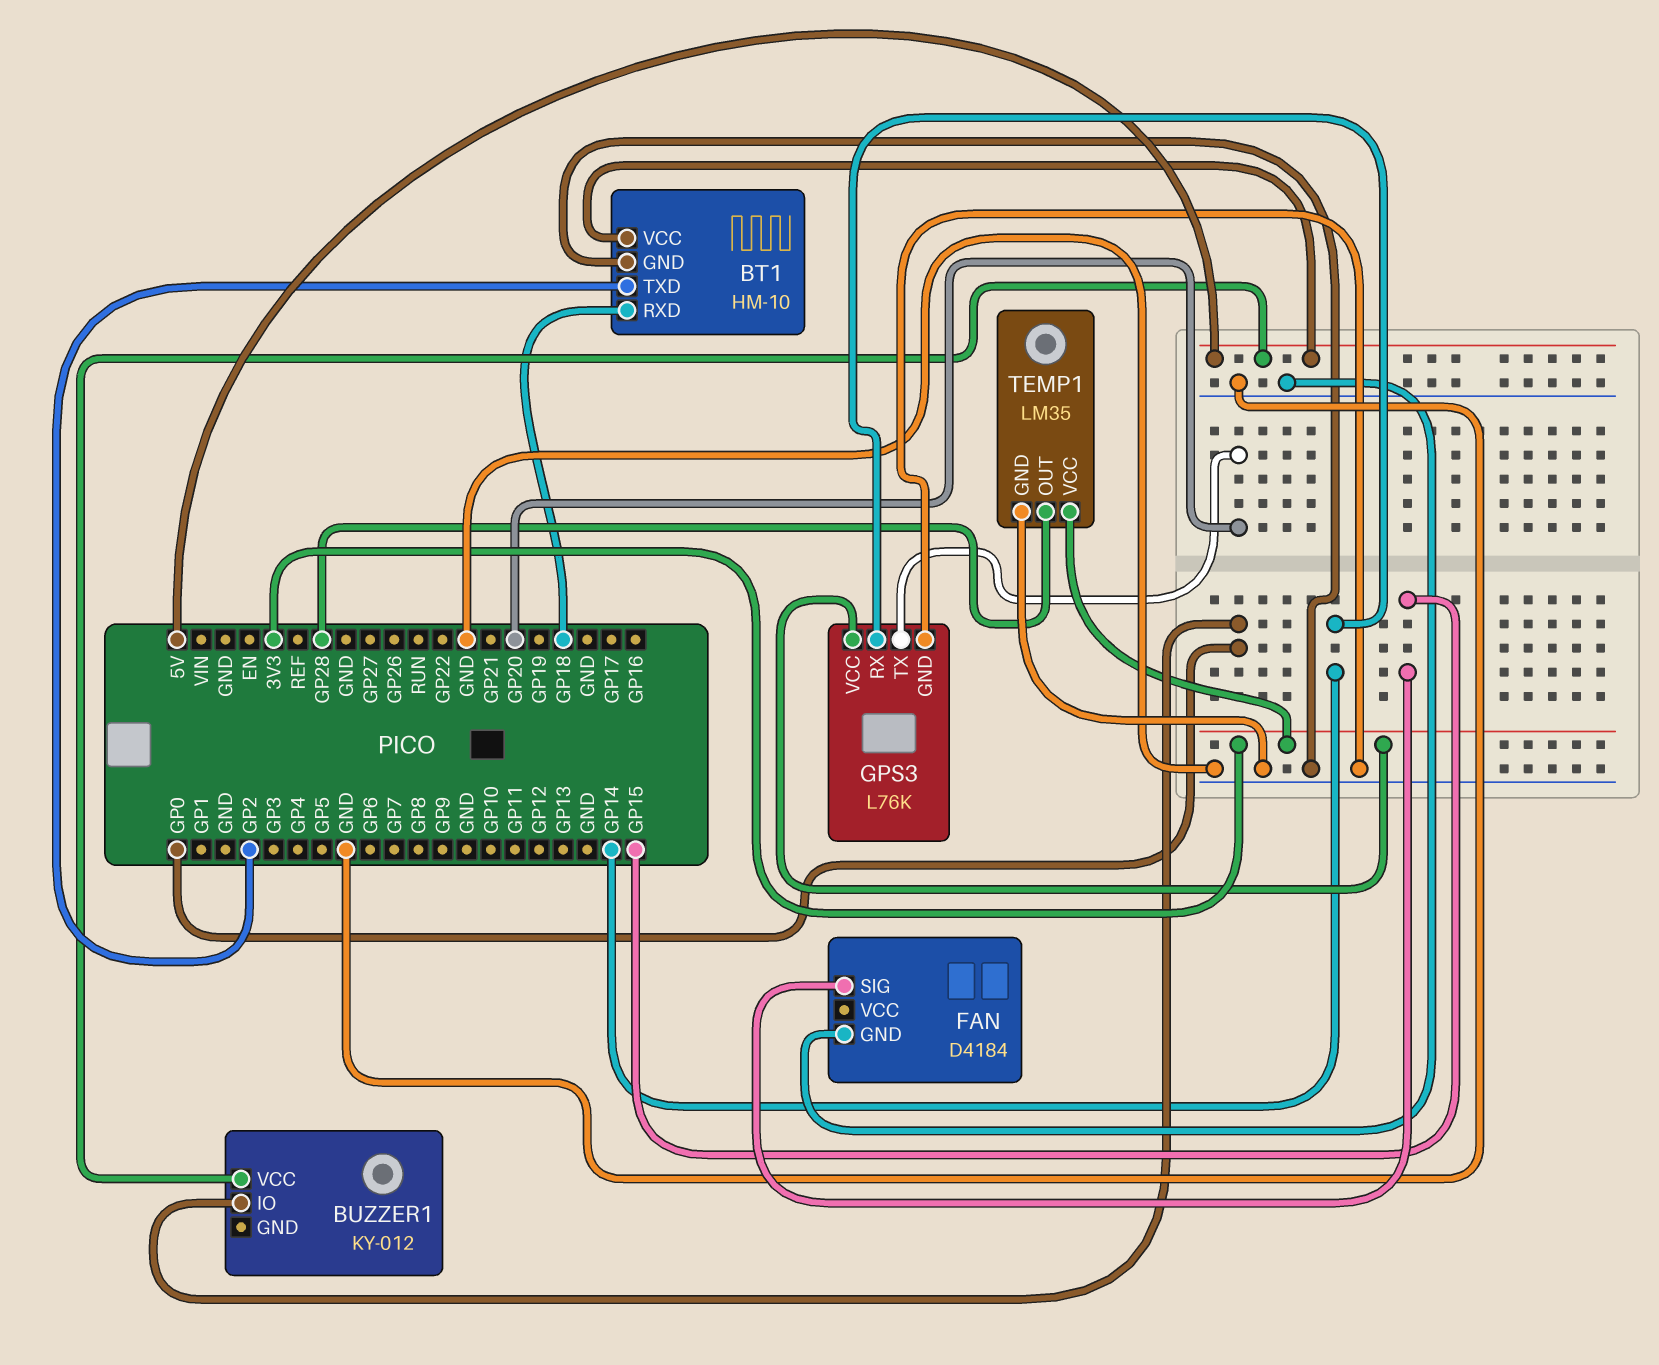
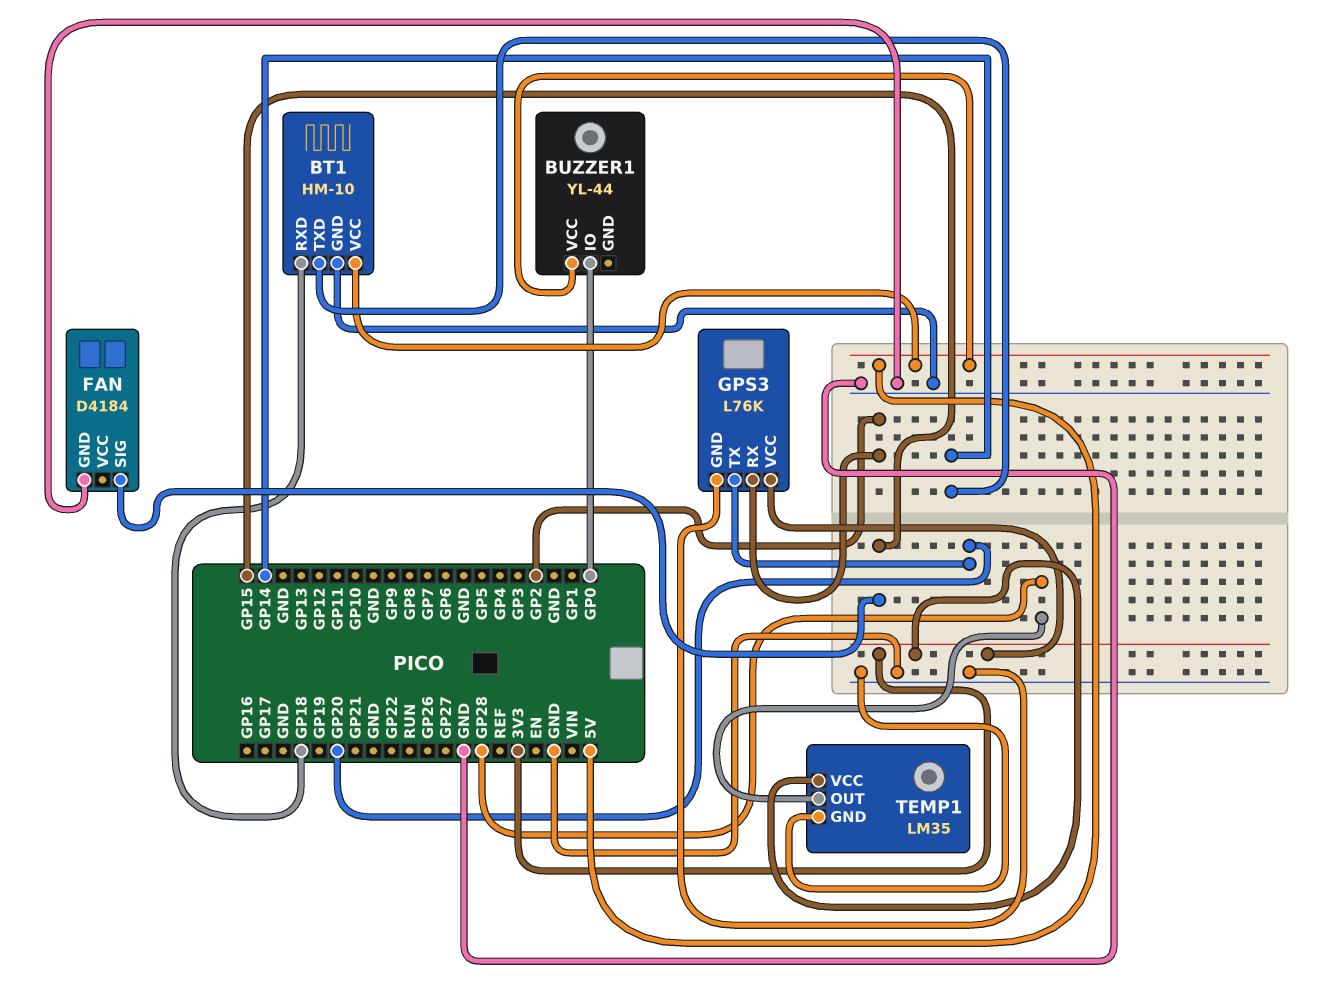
BT1 pin TXD: GP2 -> GP14
BUZZER1: KY-012 -> YL-44
GPS3 pin RX: GP14 -> GP2

